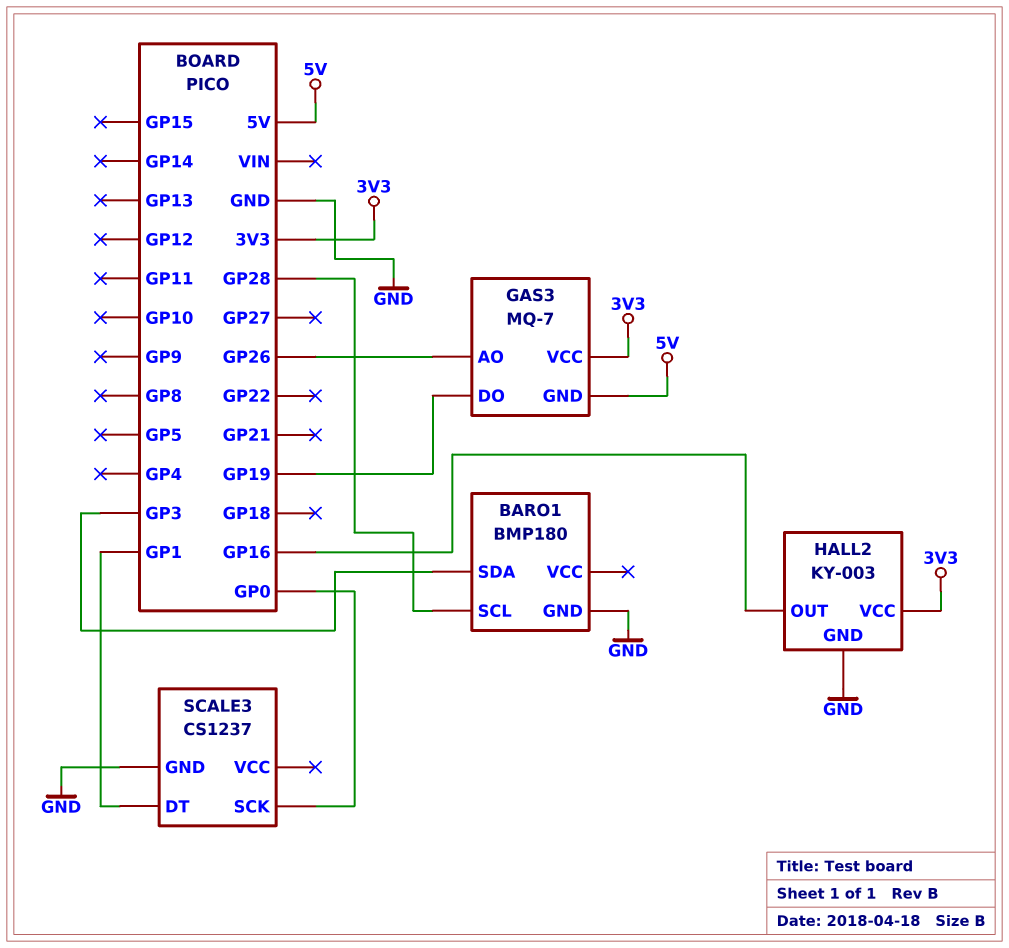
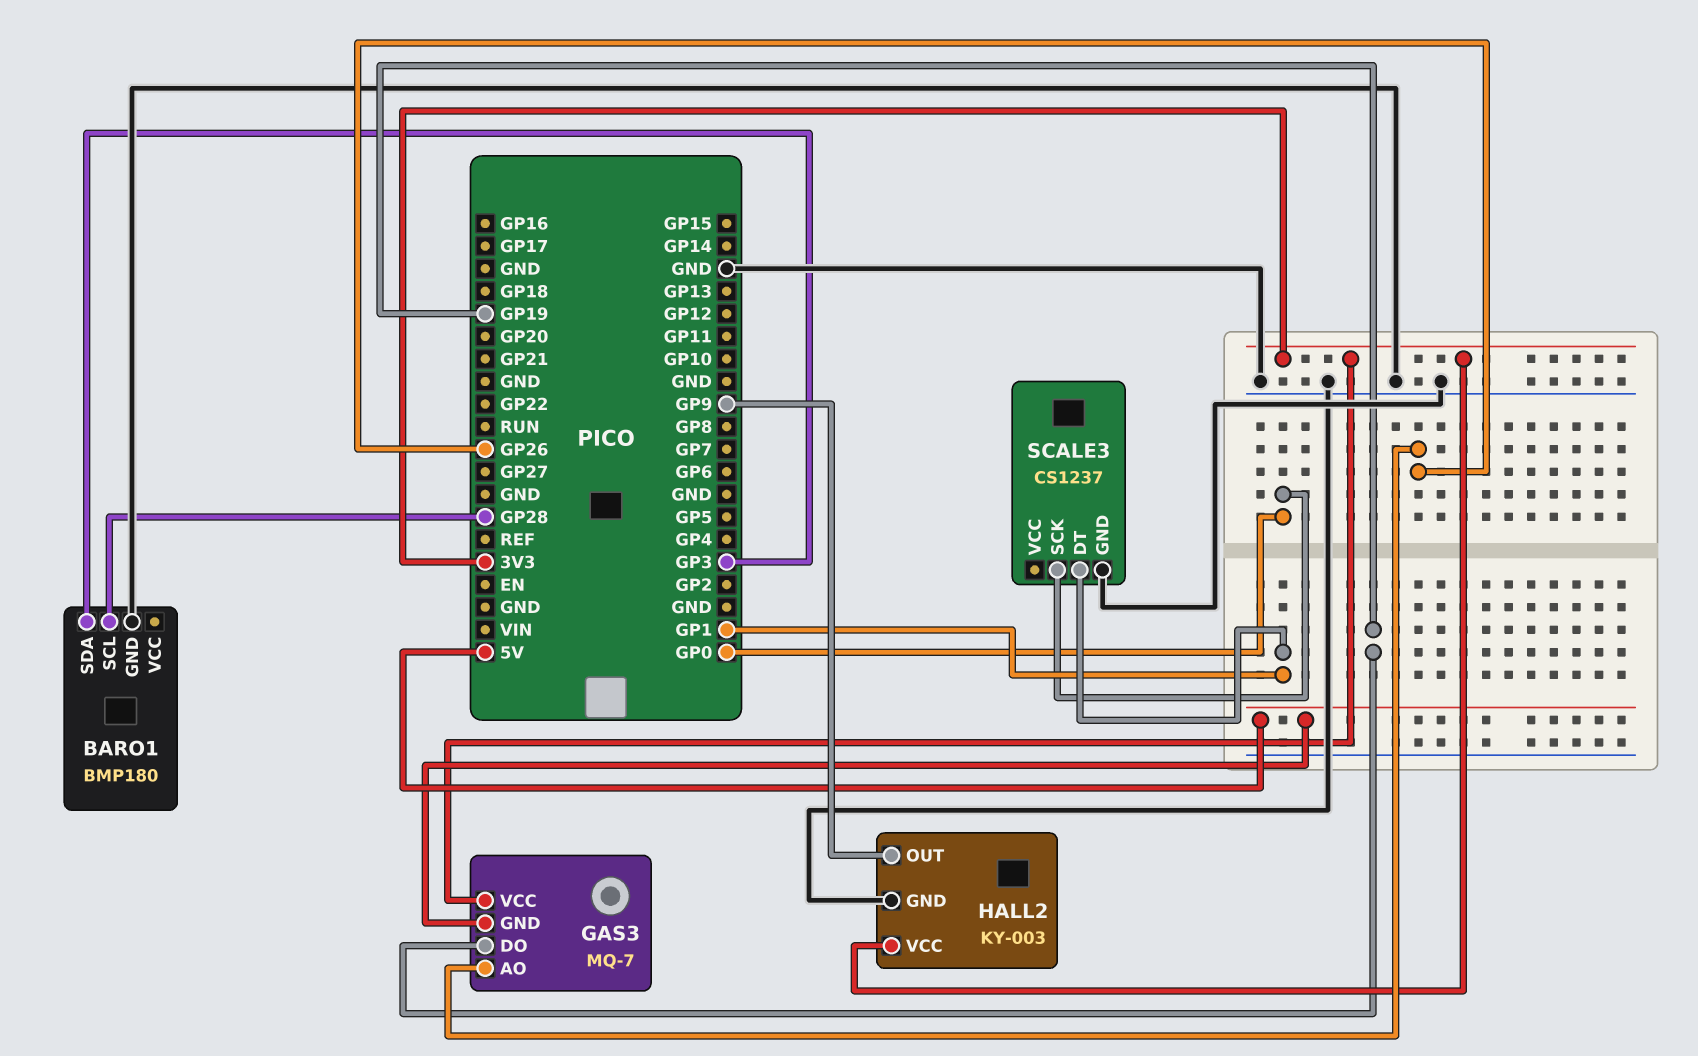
HALL2 pin OUT: GP16 -> GP9

